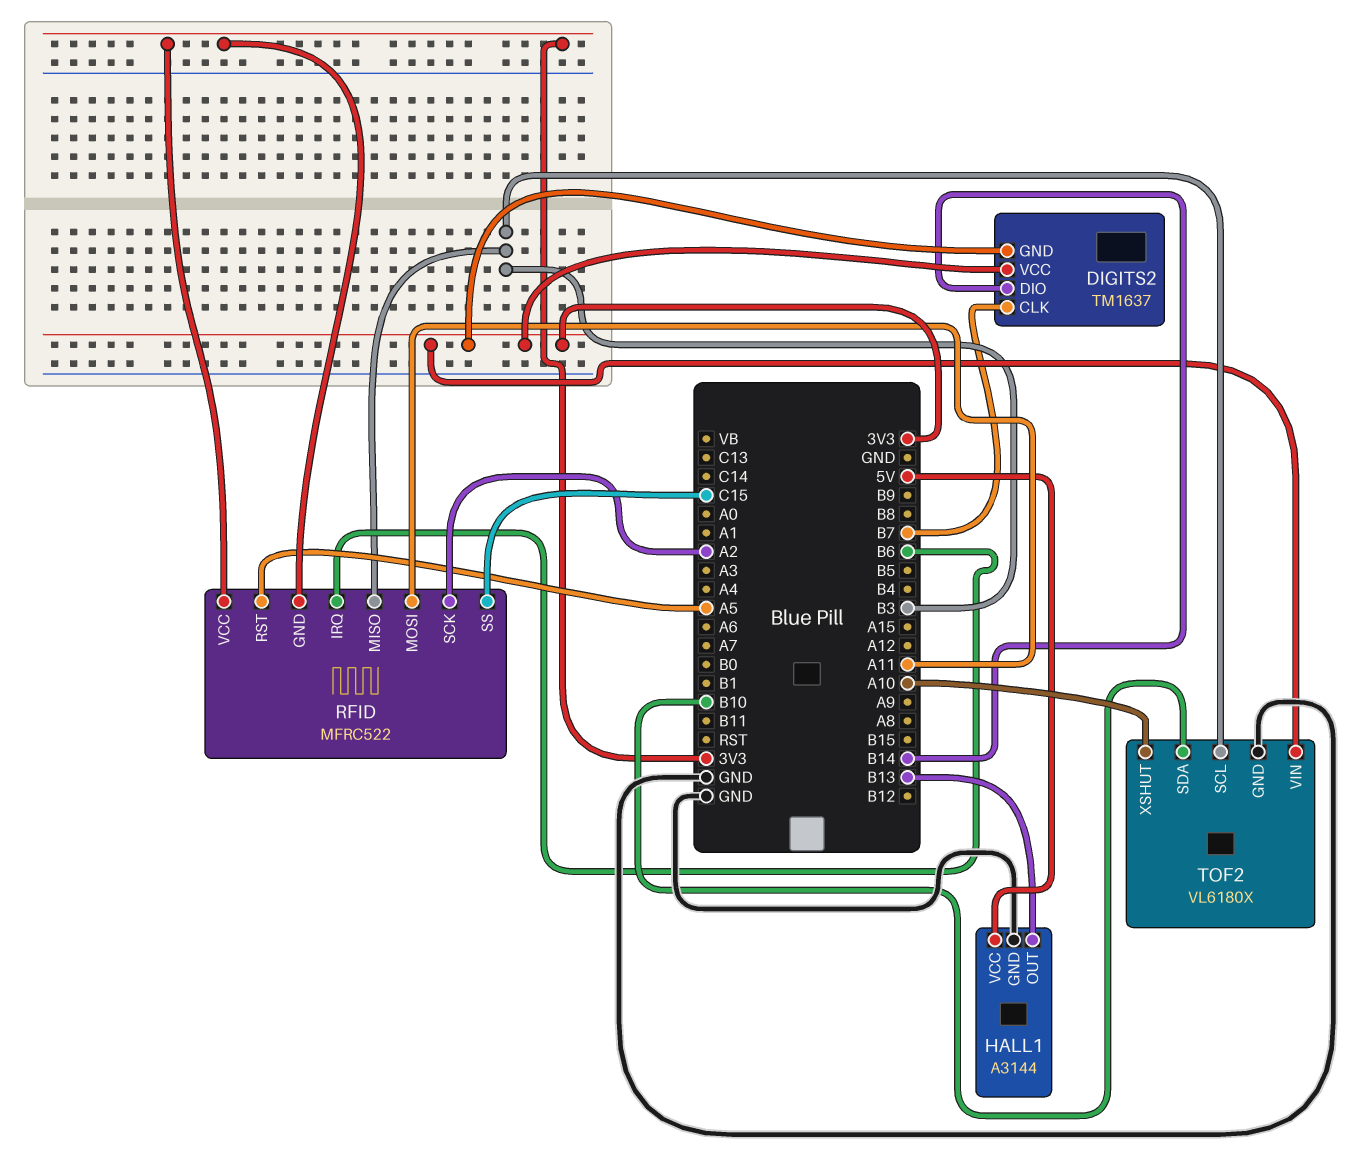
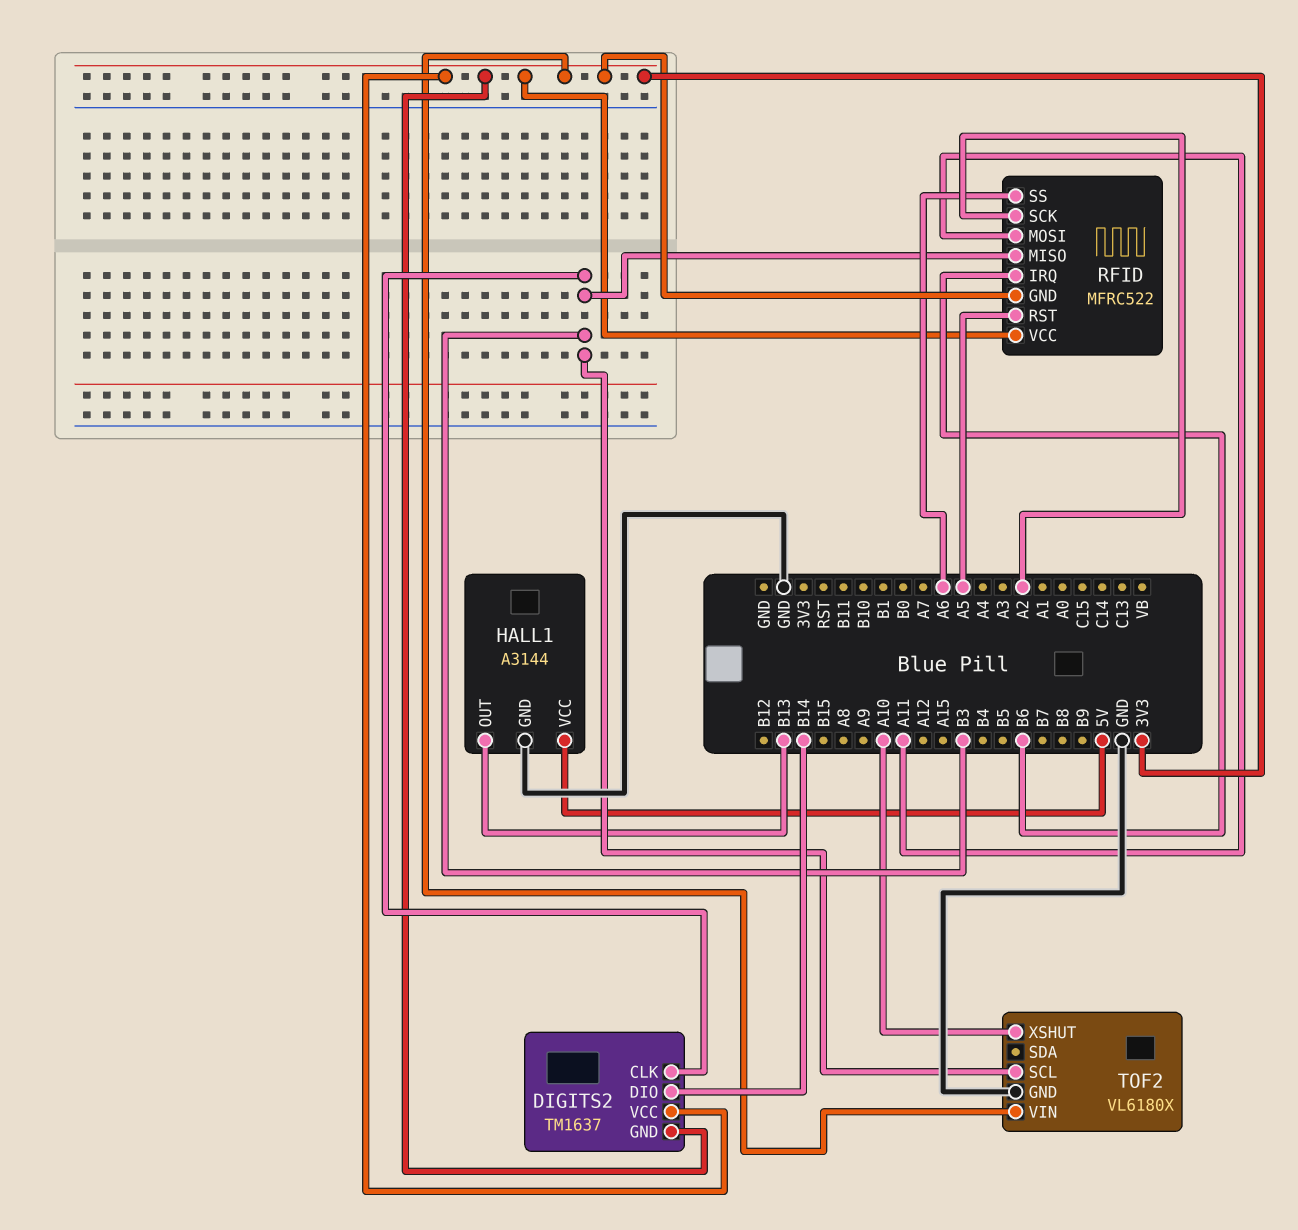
DIGITS2 pin CLK: B7 -> B3
RFID pin SS: C15 -> A6
TOF2 pin SDA: B10 -> none

